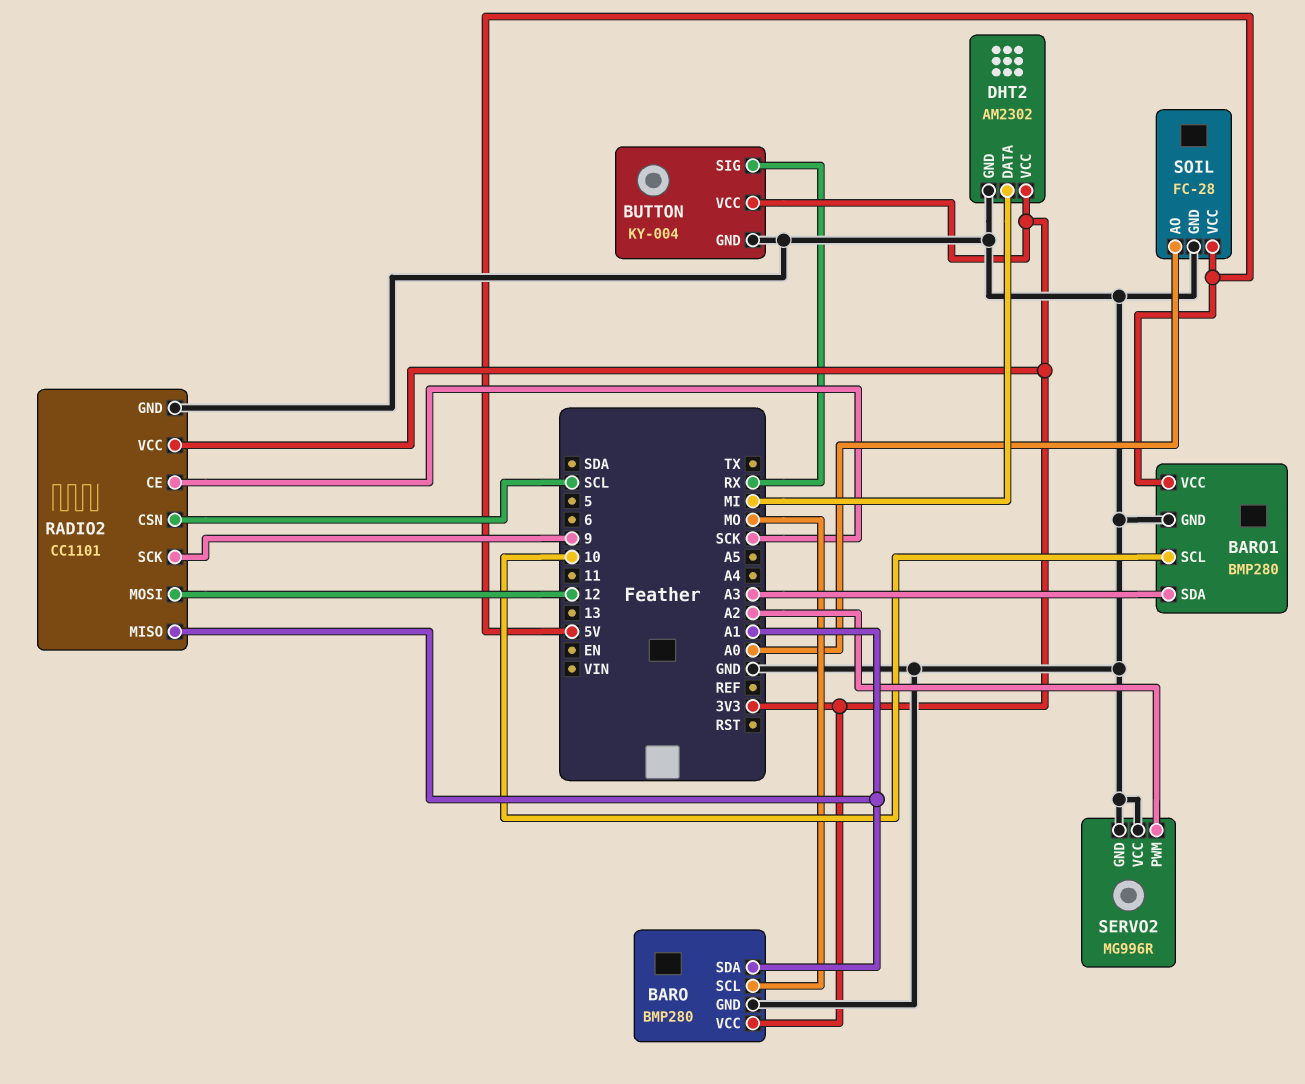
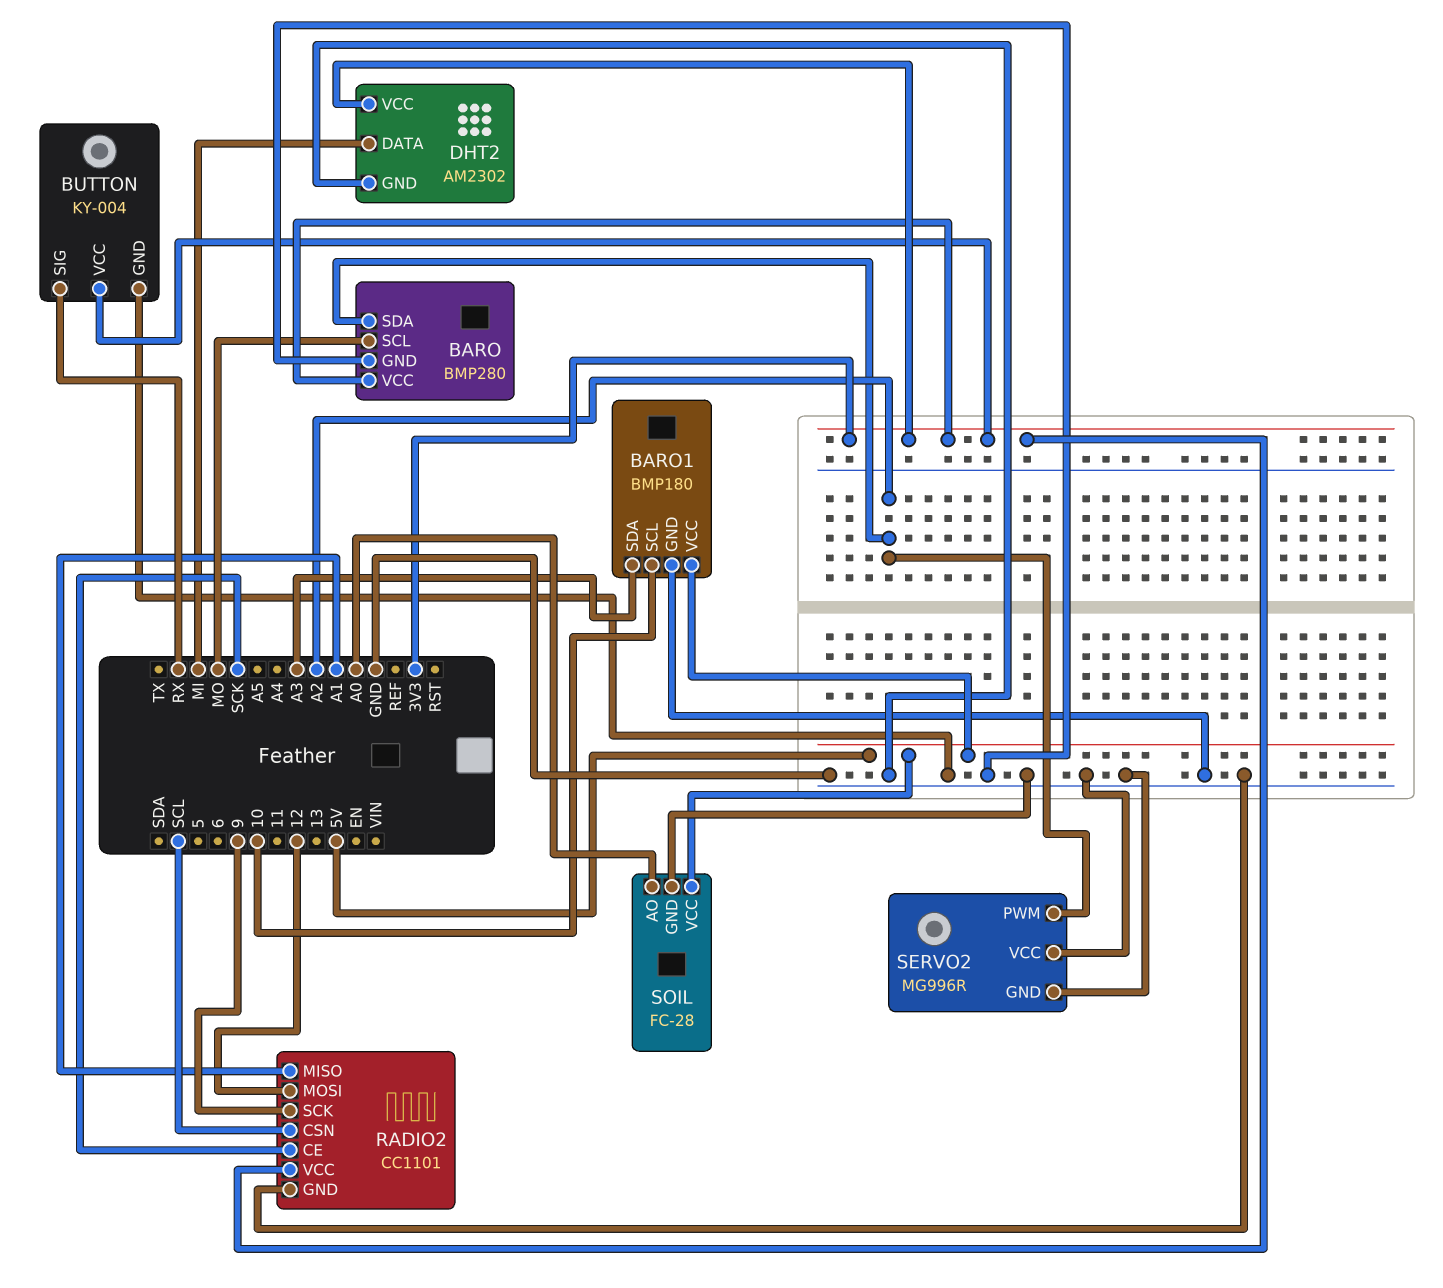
BARO pin SDA: A1 -> A2
BARO1: BMP280 -> BMP180

